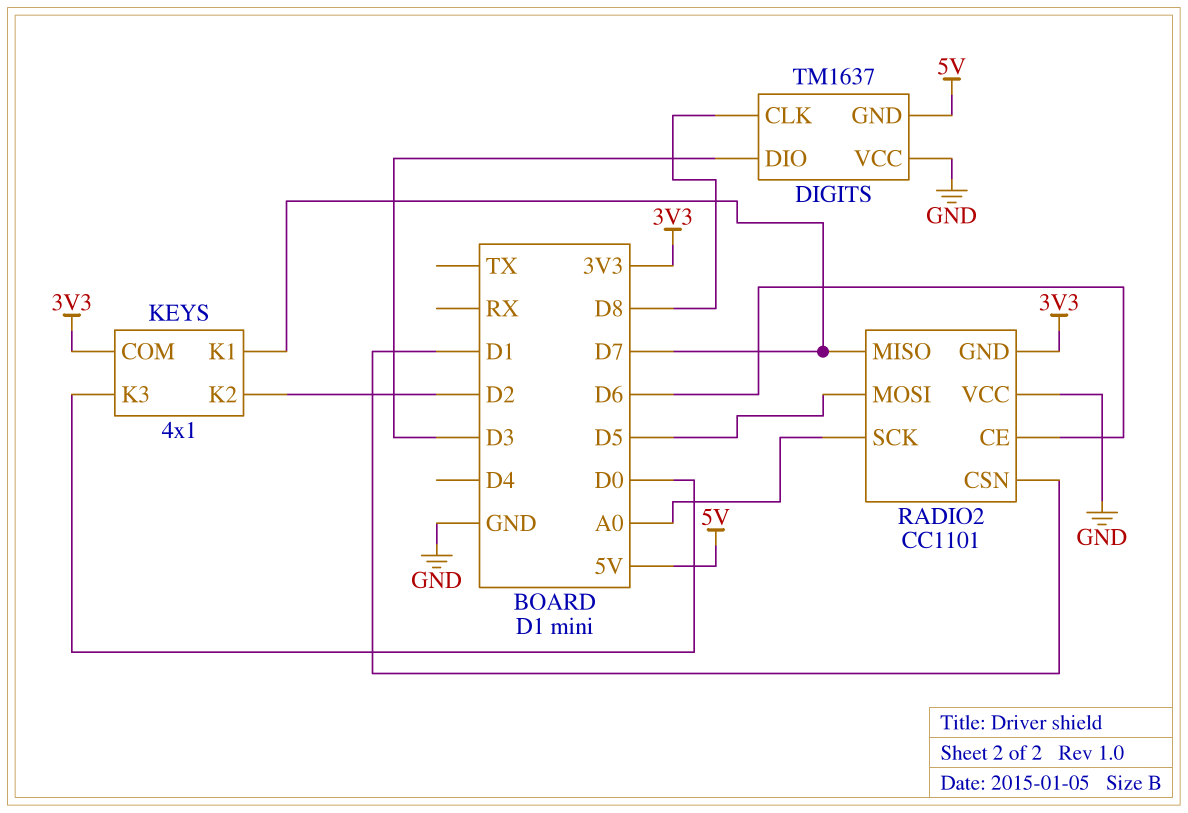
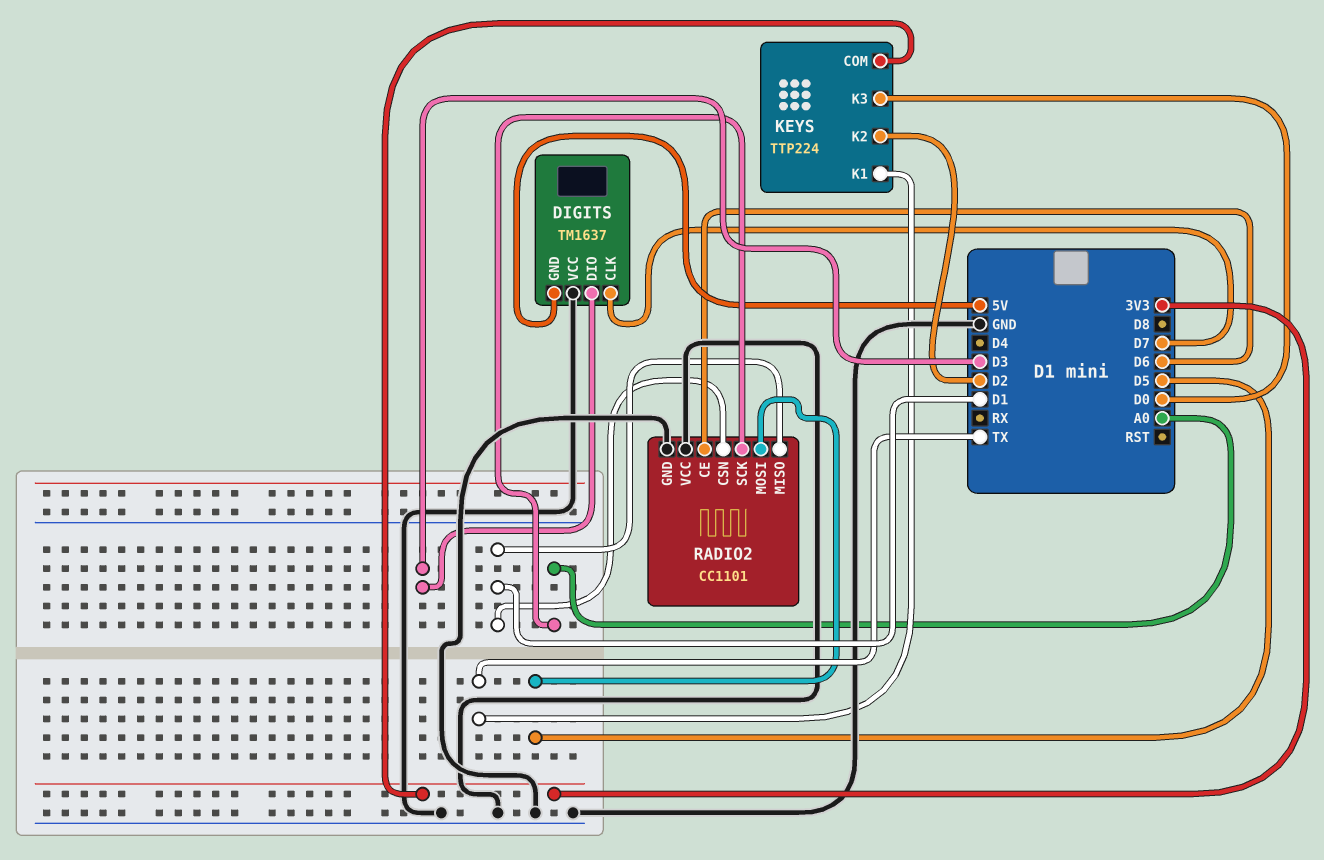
DIGITS pin CLK: D8 -> D7
KEYS: 4x1 -> TTP224
KEYS pin K1: D7 -> TX
RADIO2 pin GND: 3V3 -> GND
RADIO2 pin MISO: D7 -> D1

